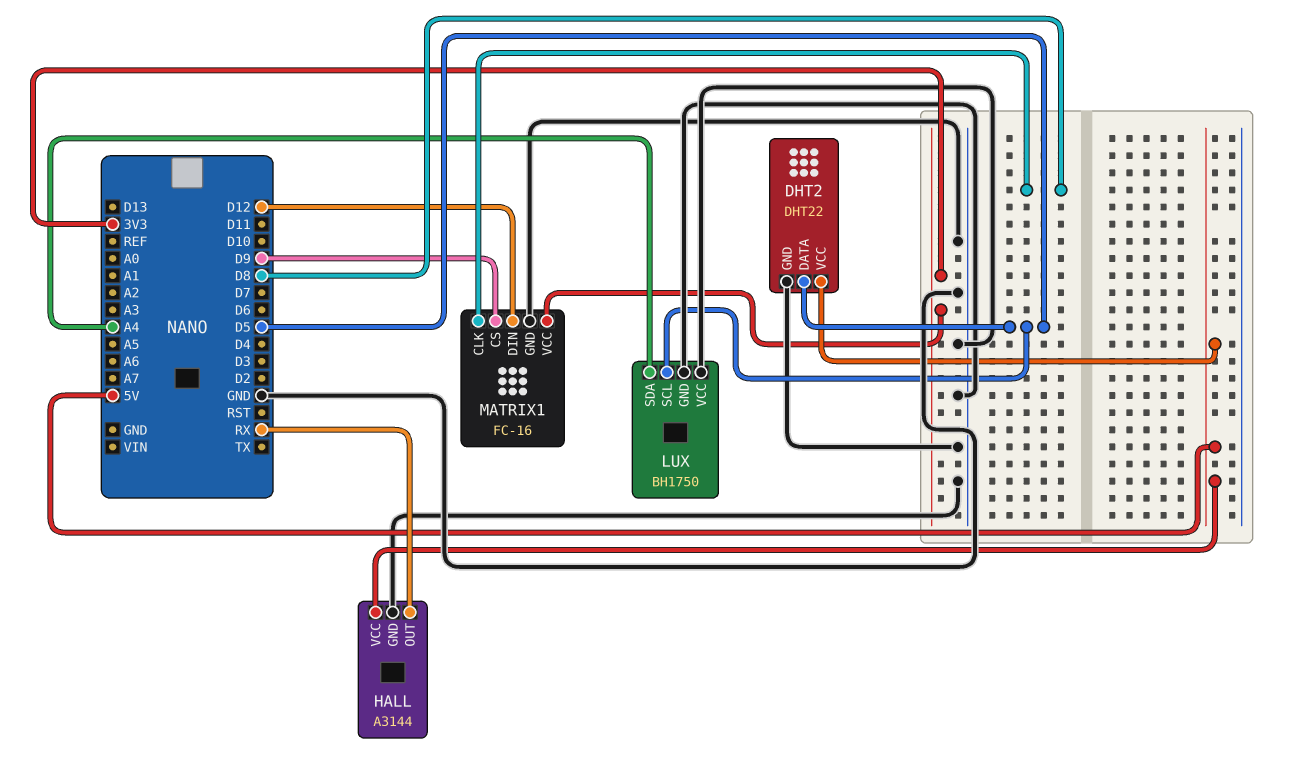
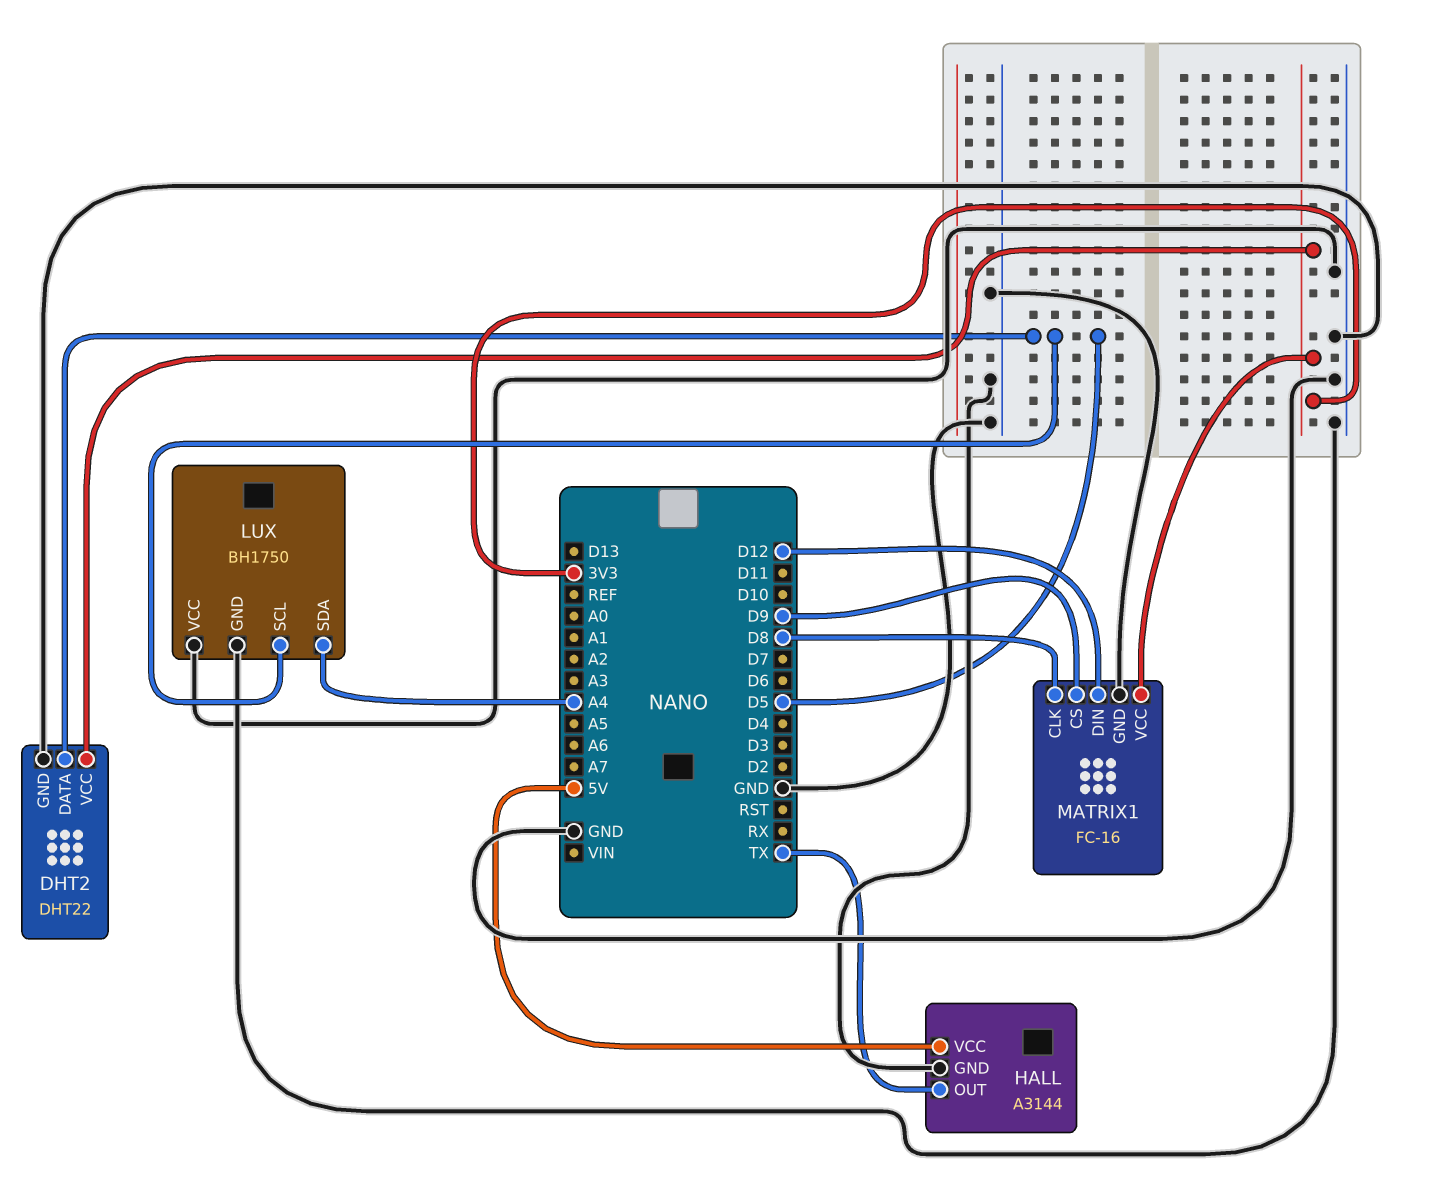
DHT2 pin VCC: 5V -> 3V3
HALL pin OUT: RX -> TX

